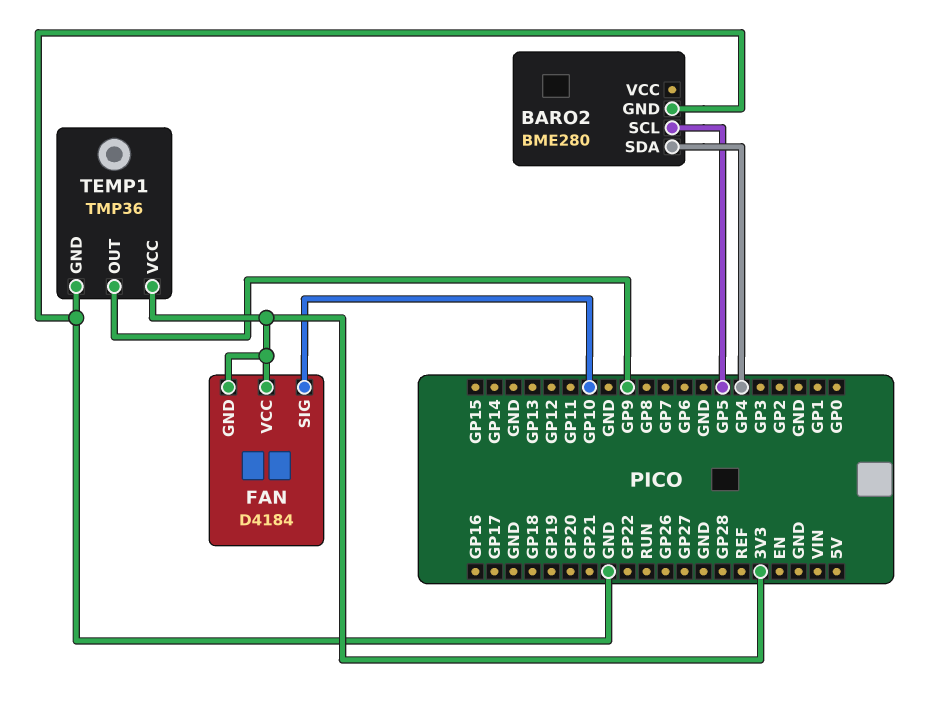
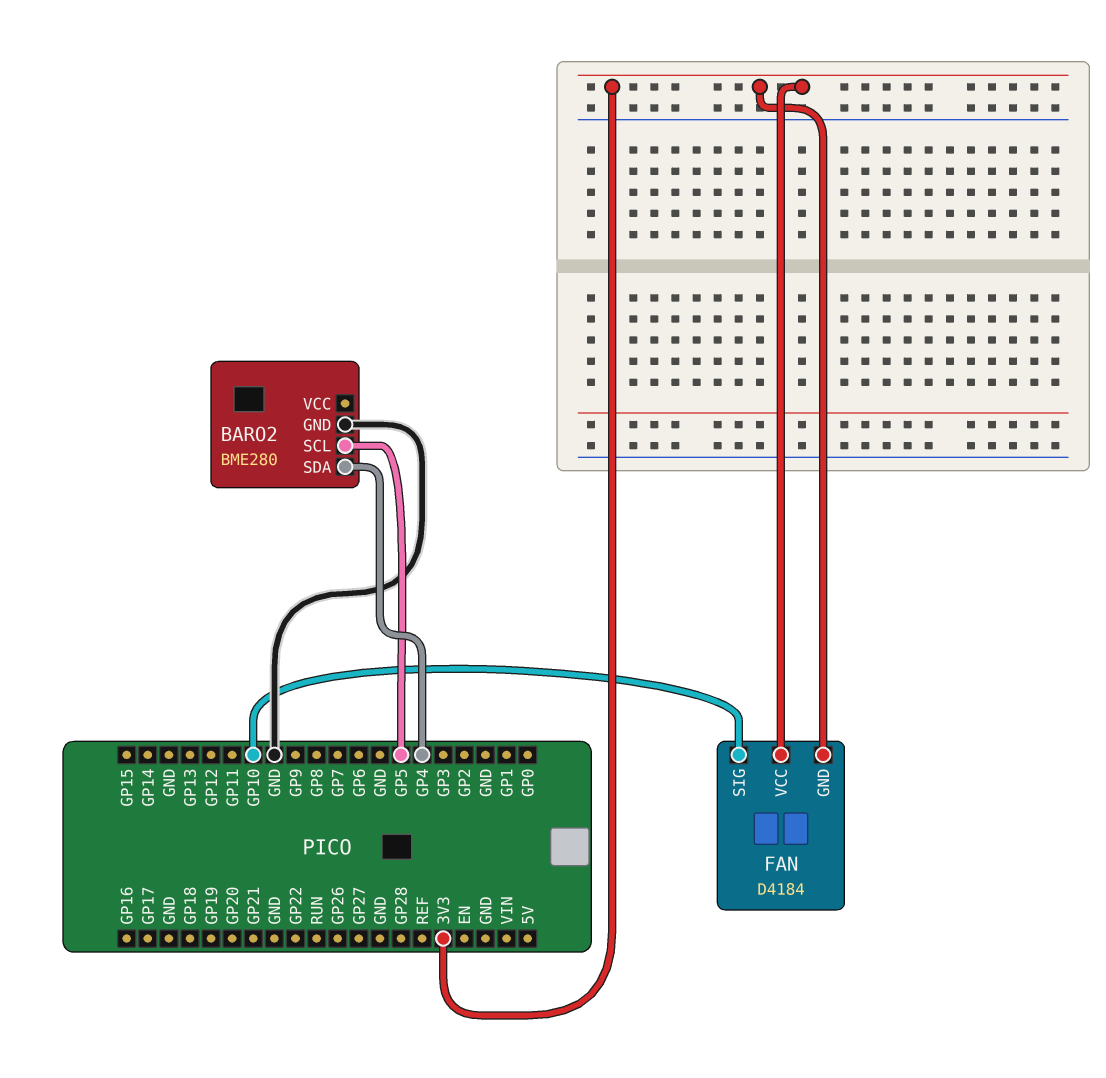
TEMP1: TMP36 -> none
TEMP1 pin GND: GND -> none
TEMP1 pin OUT: GP9 -> none
TEMP1 pin VCC: 3V3 -> none

